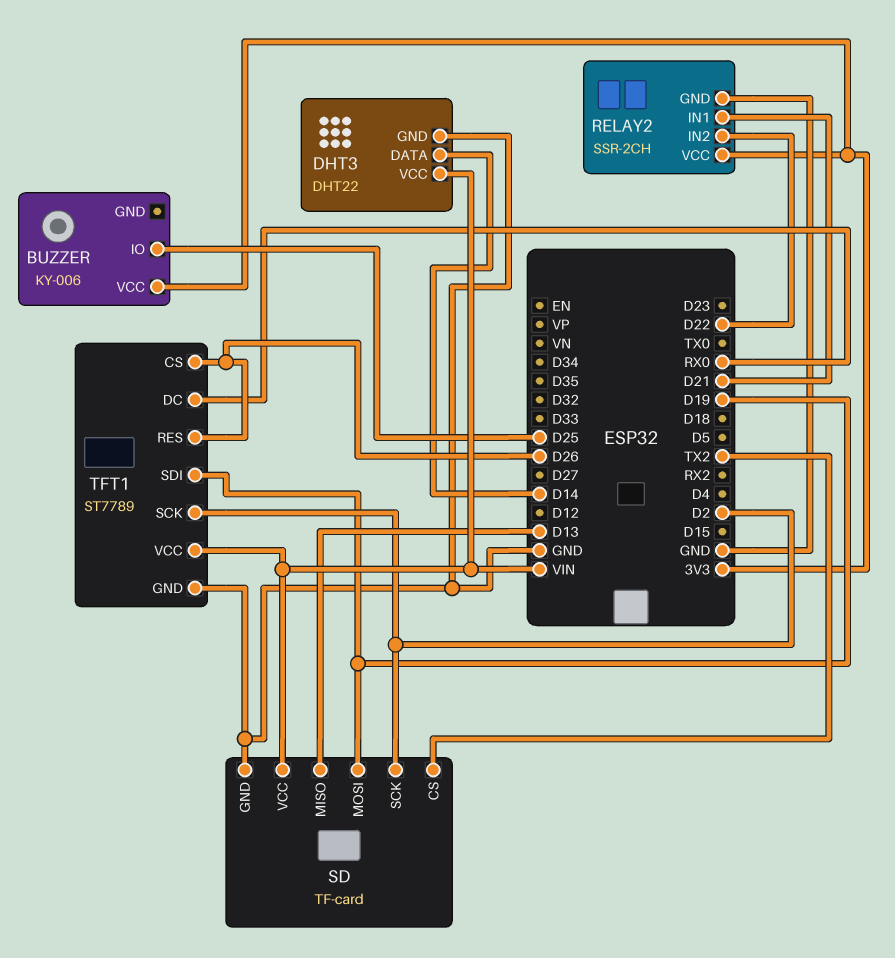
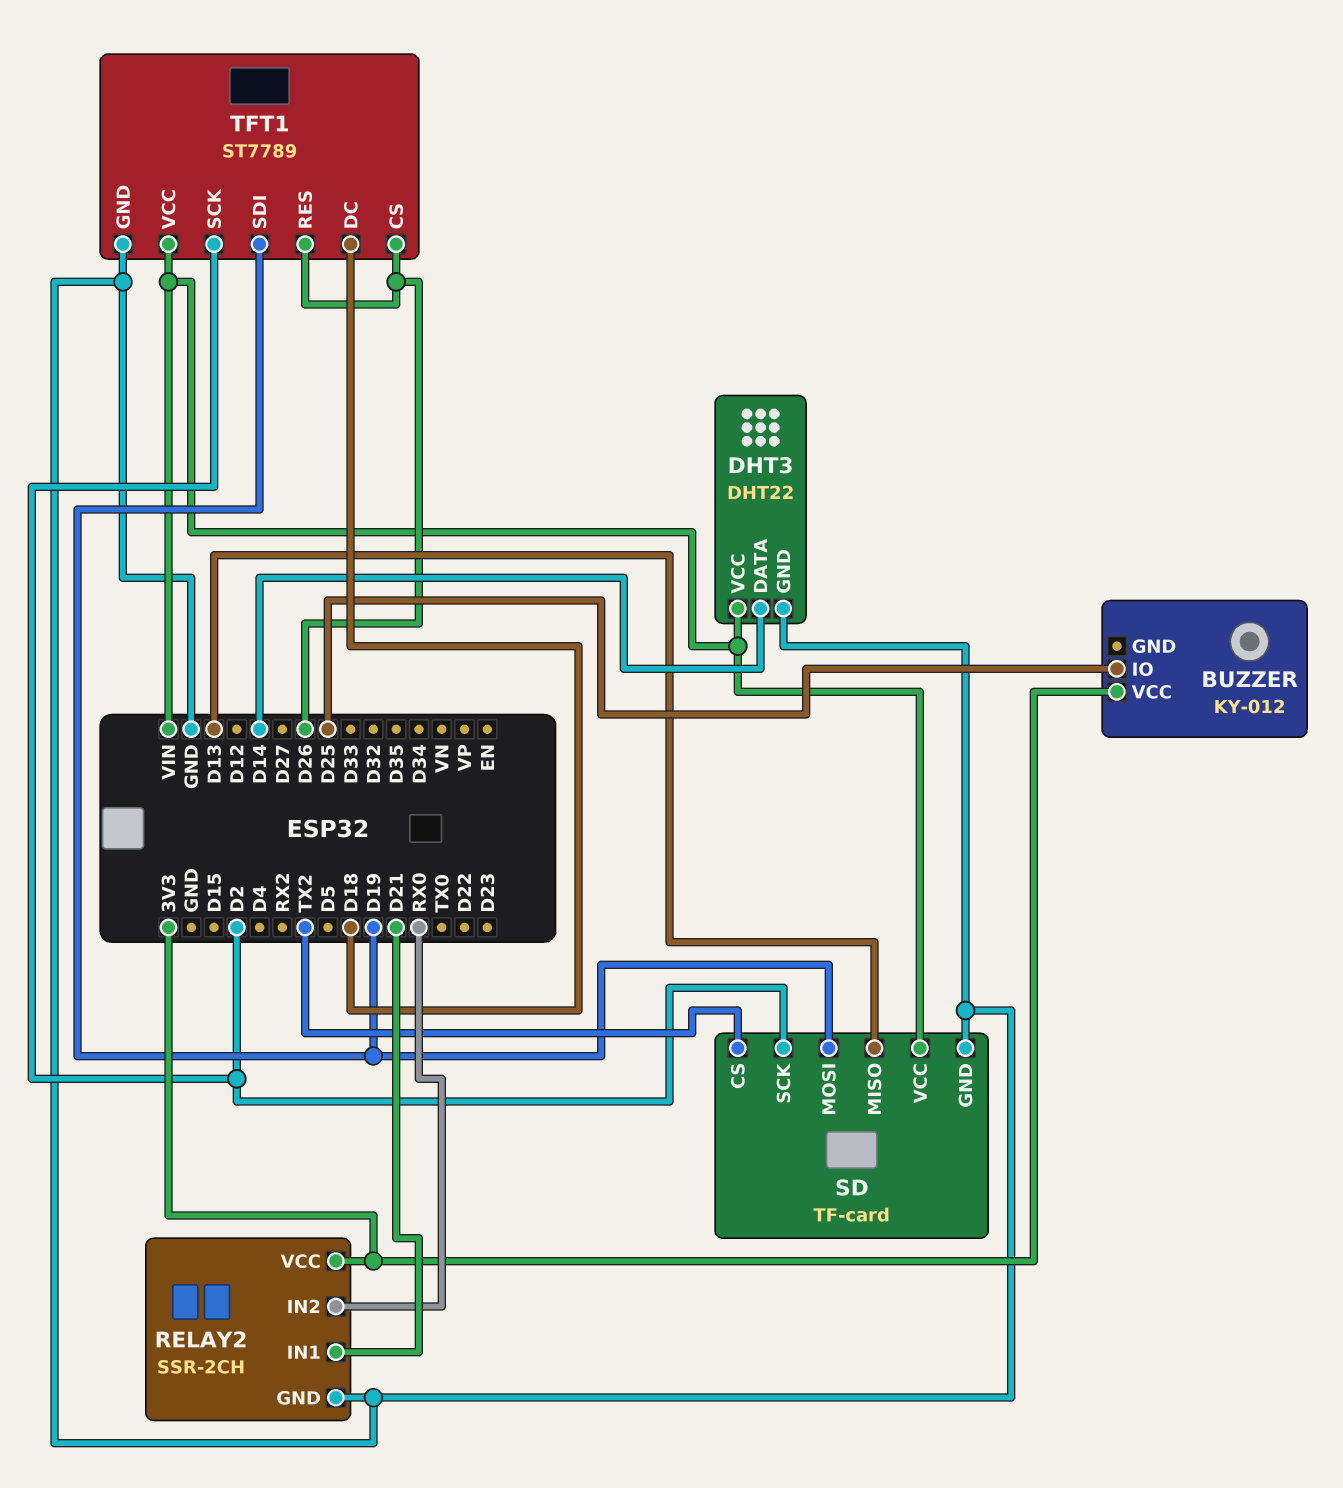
BUZZER: KY-006 -> KY-012
RELAY2 pin IN2: D22 -> RX0
TFT1 pin DC: RX0 -> D18

